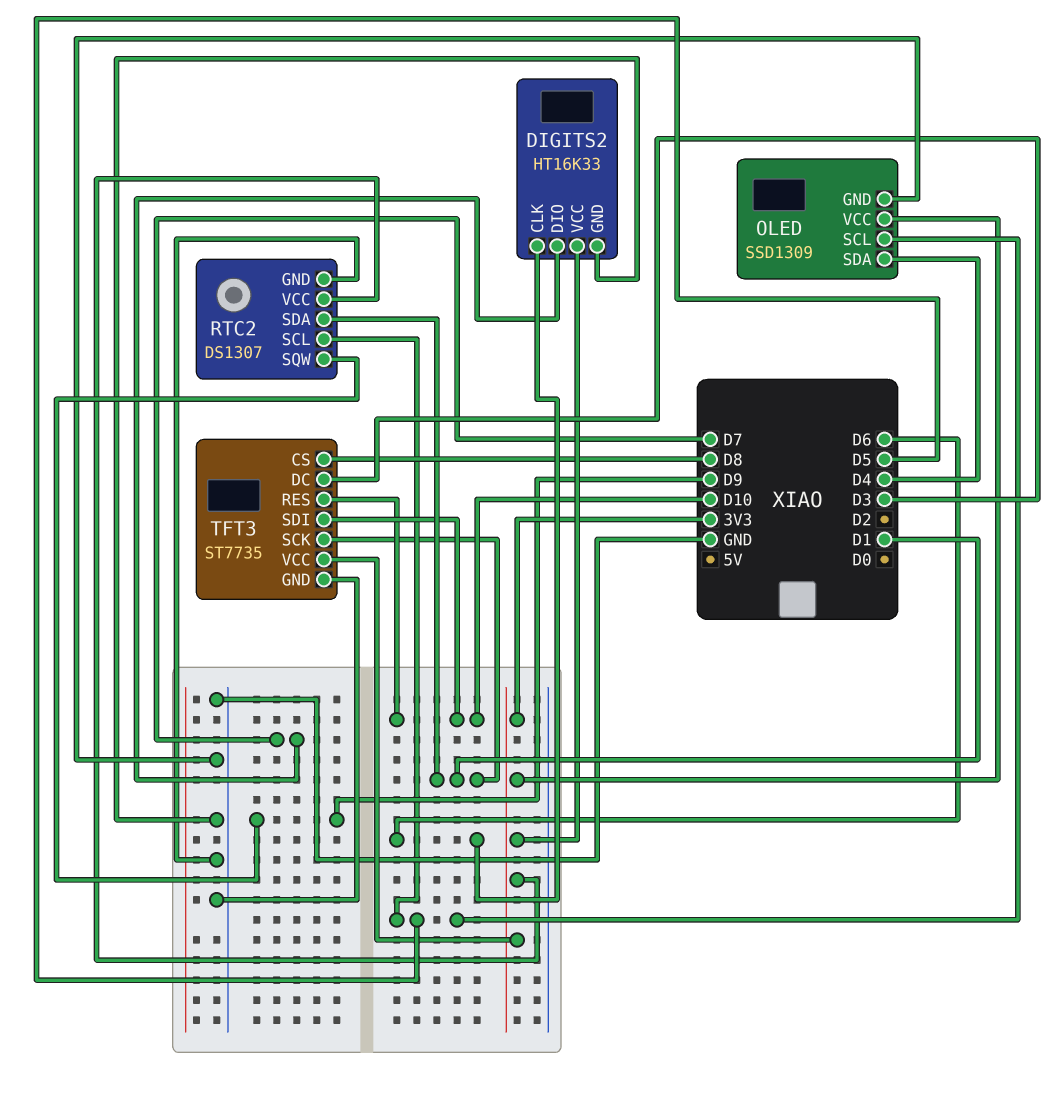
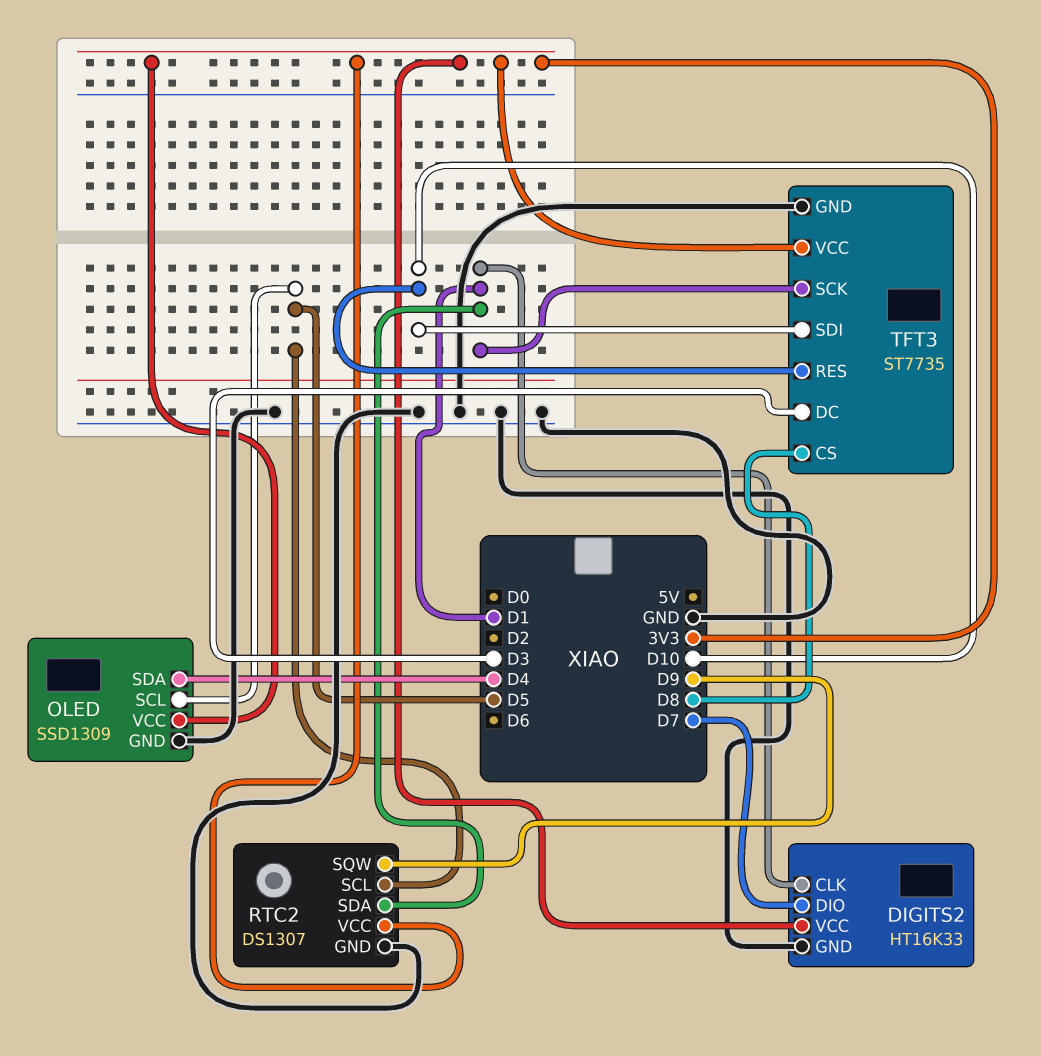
DIGITS2 pin CLK: D6 -> D1

